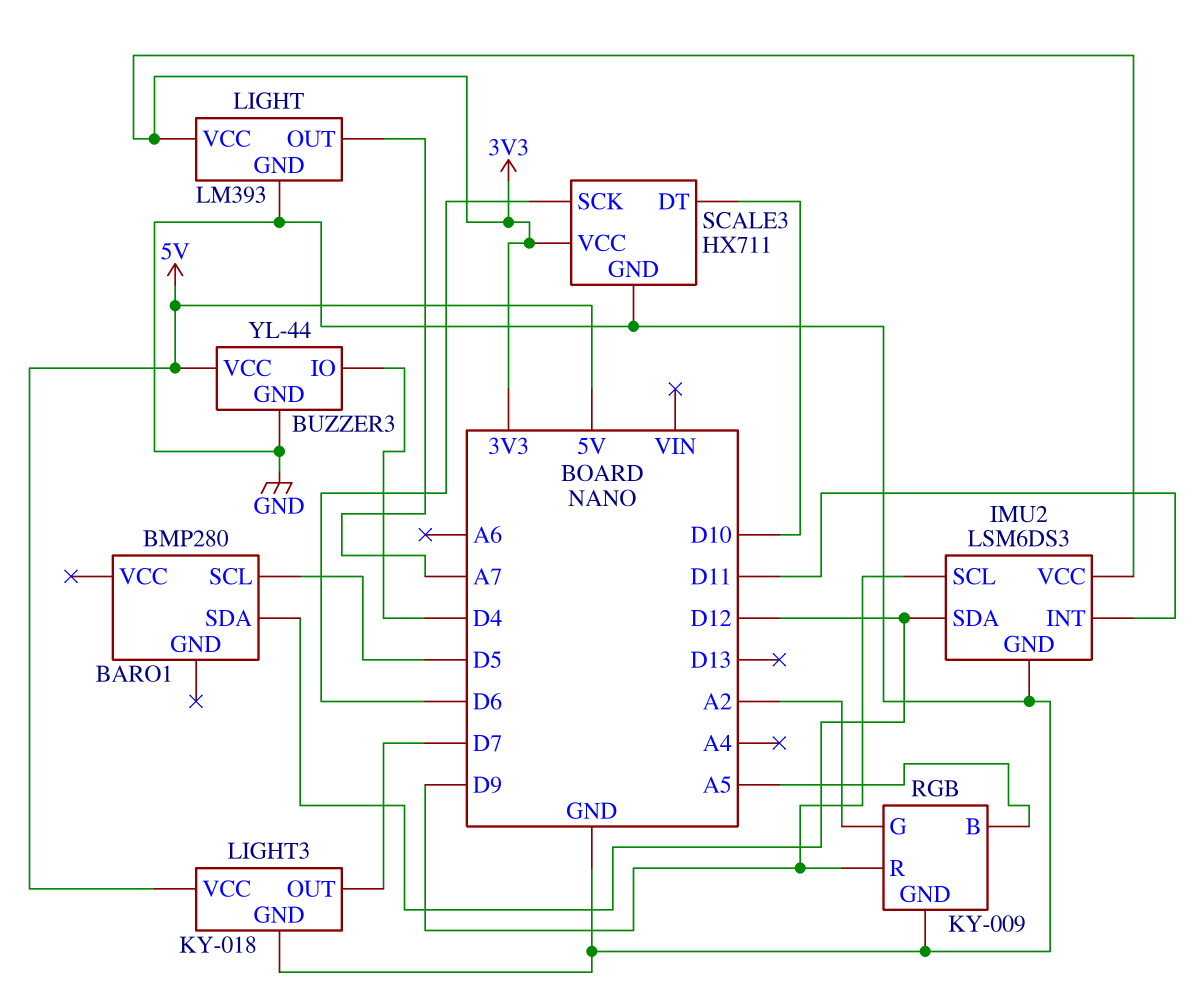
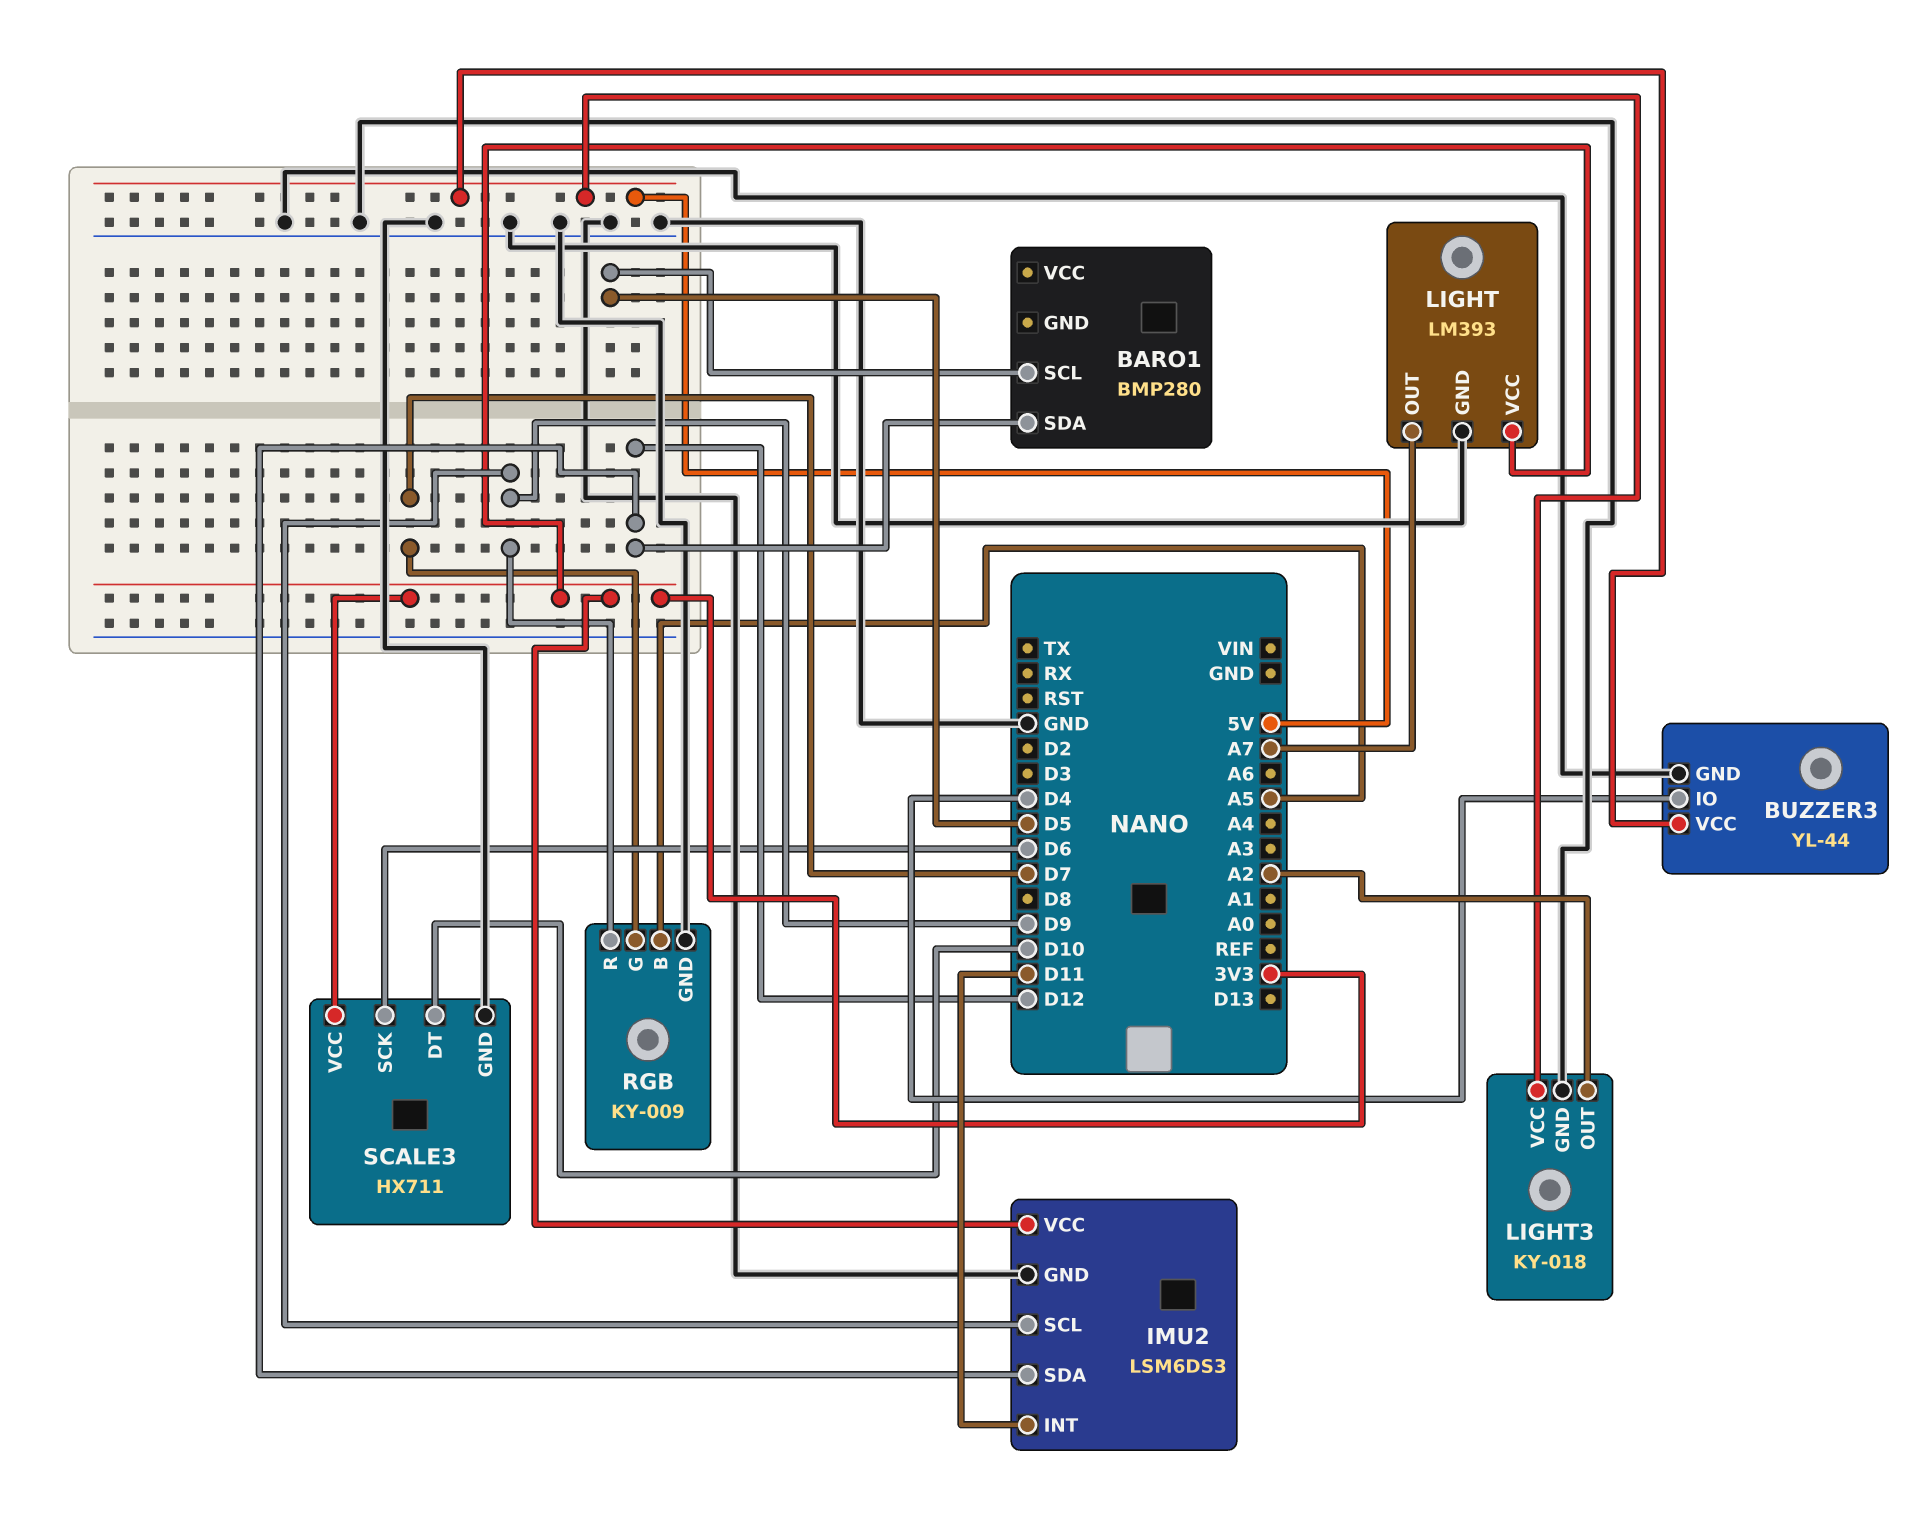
LIGHT3 pin OUT: D7 -> A2
RGB pin G: A2 -> D7

